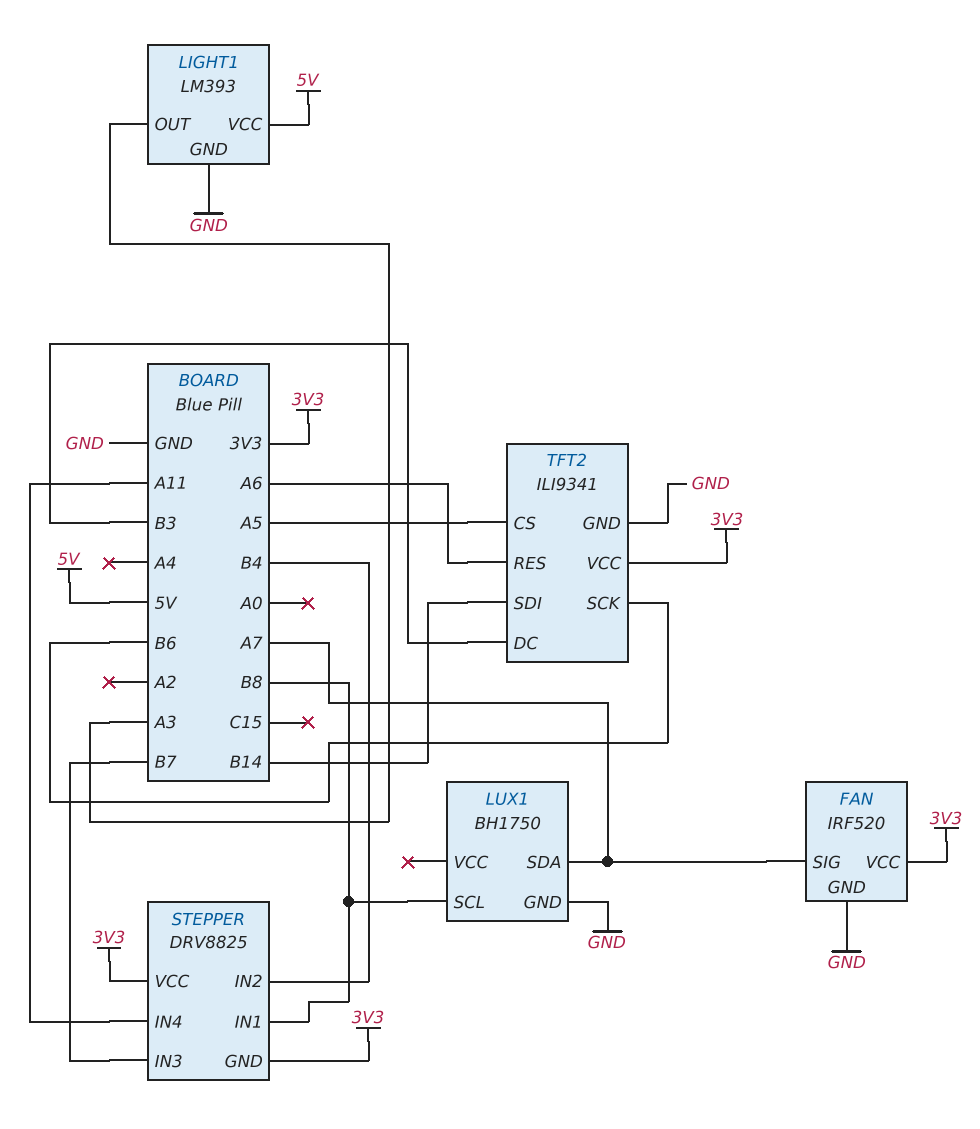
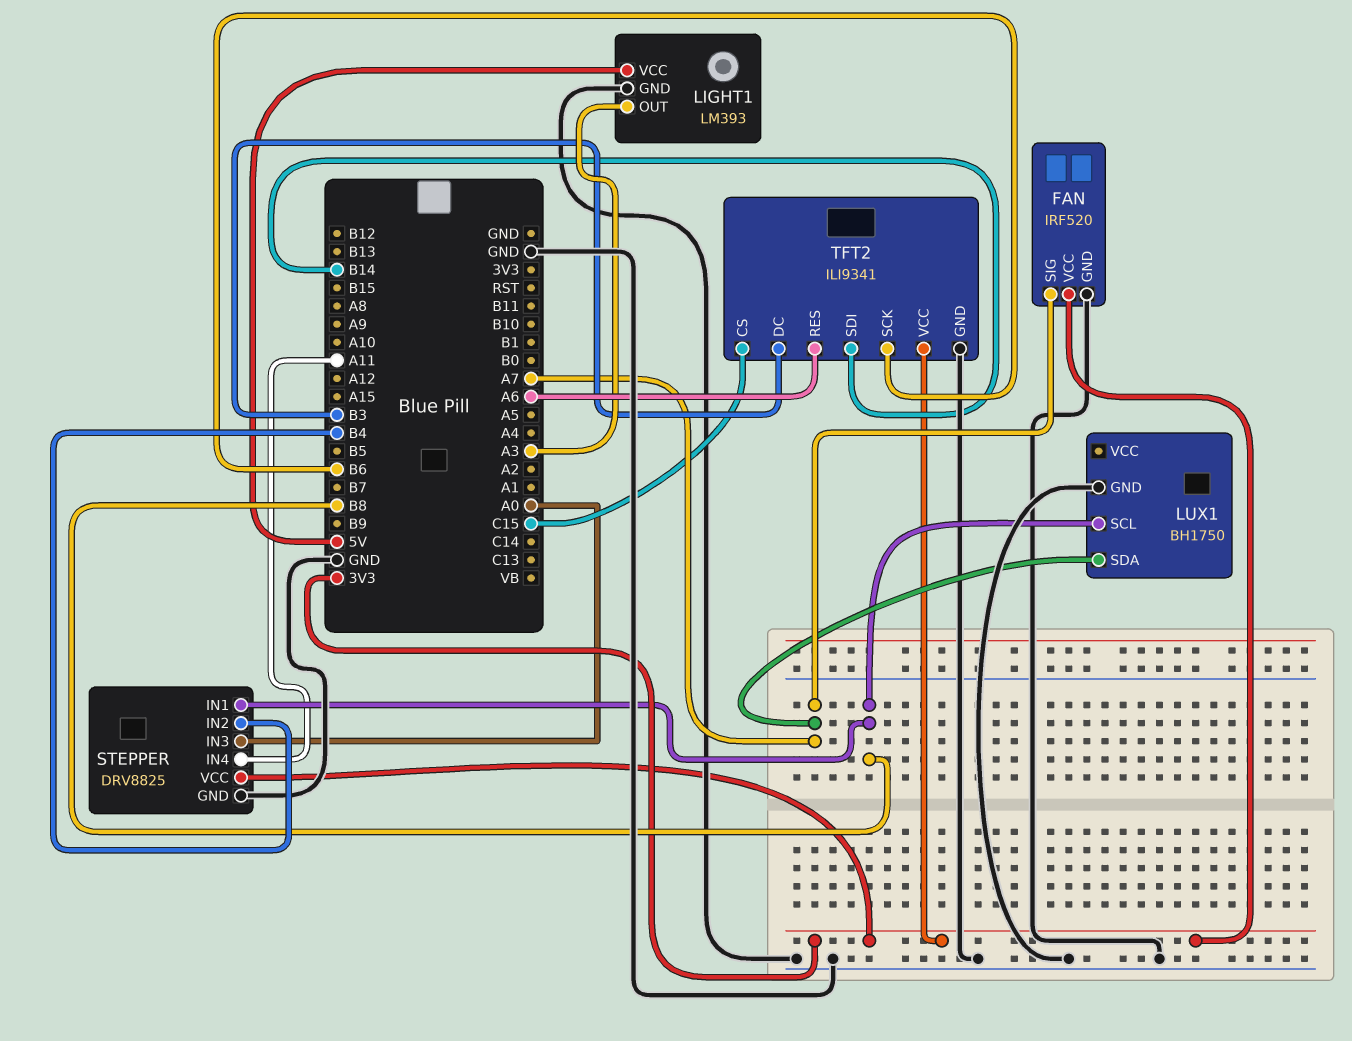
STEPPER pin GND: 3V3 -> GND
STEPPER pin IN3: B7 -> A0
TFT2 pin CS: A5 -> C15

